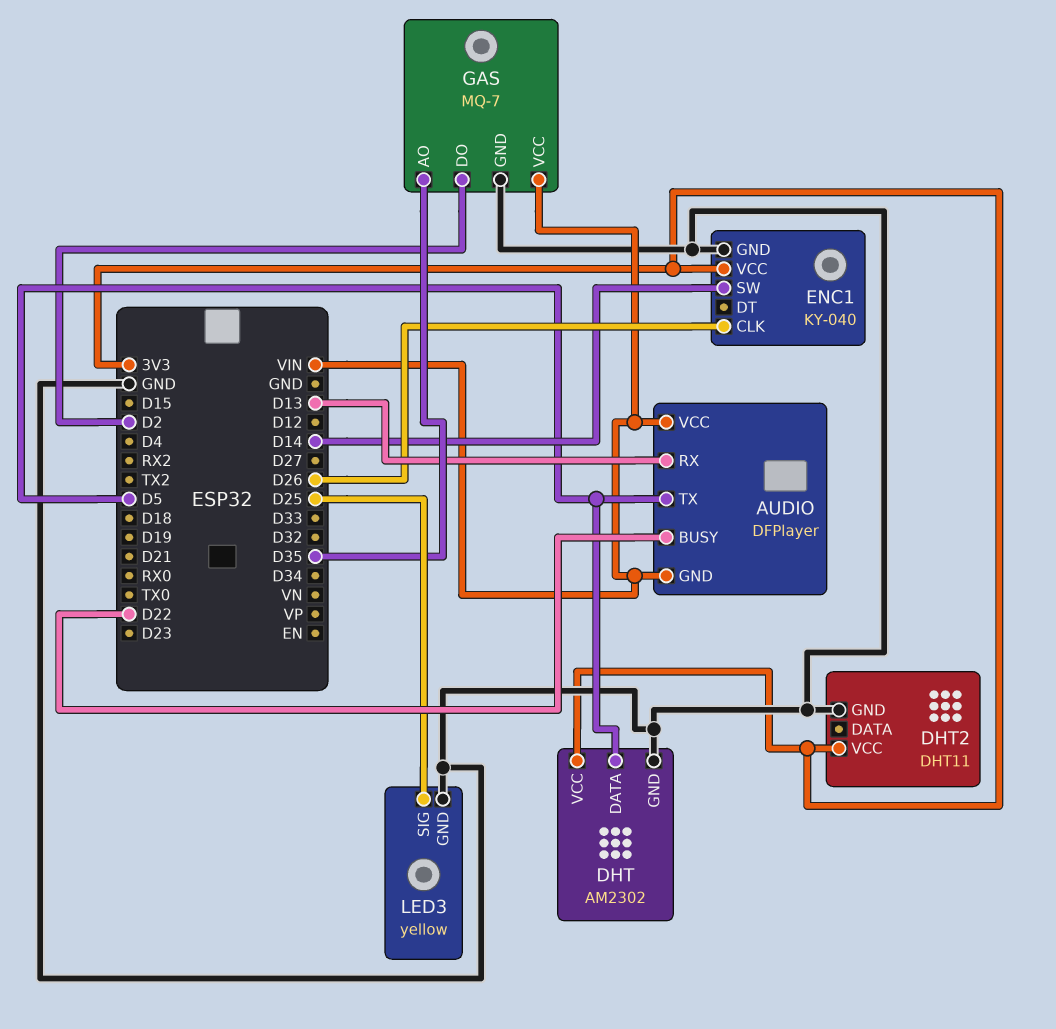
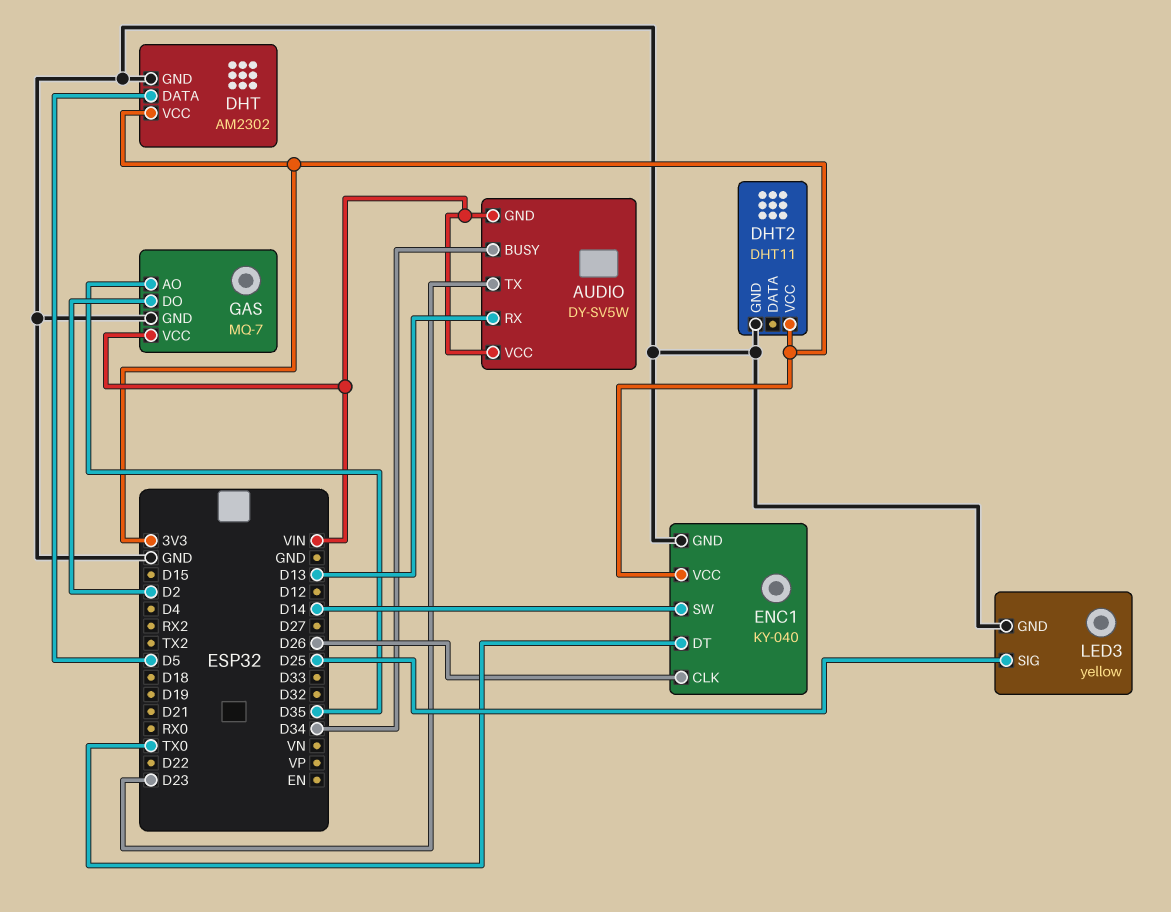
AUDIO: DFPlayer -> DY-SV5W
AUDIO pin BUSY: D22 -> D34
AUDIO pin TX: D5 -> D23
ENC1 pin DT: none -> TX0

